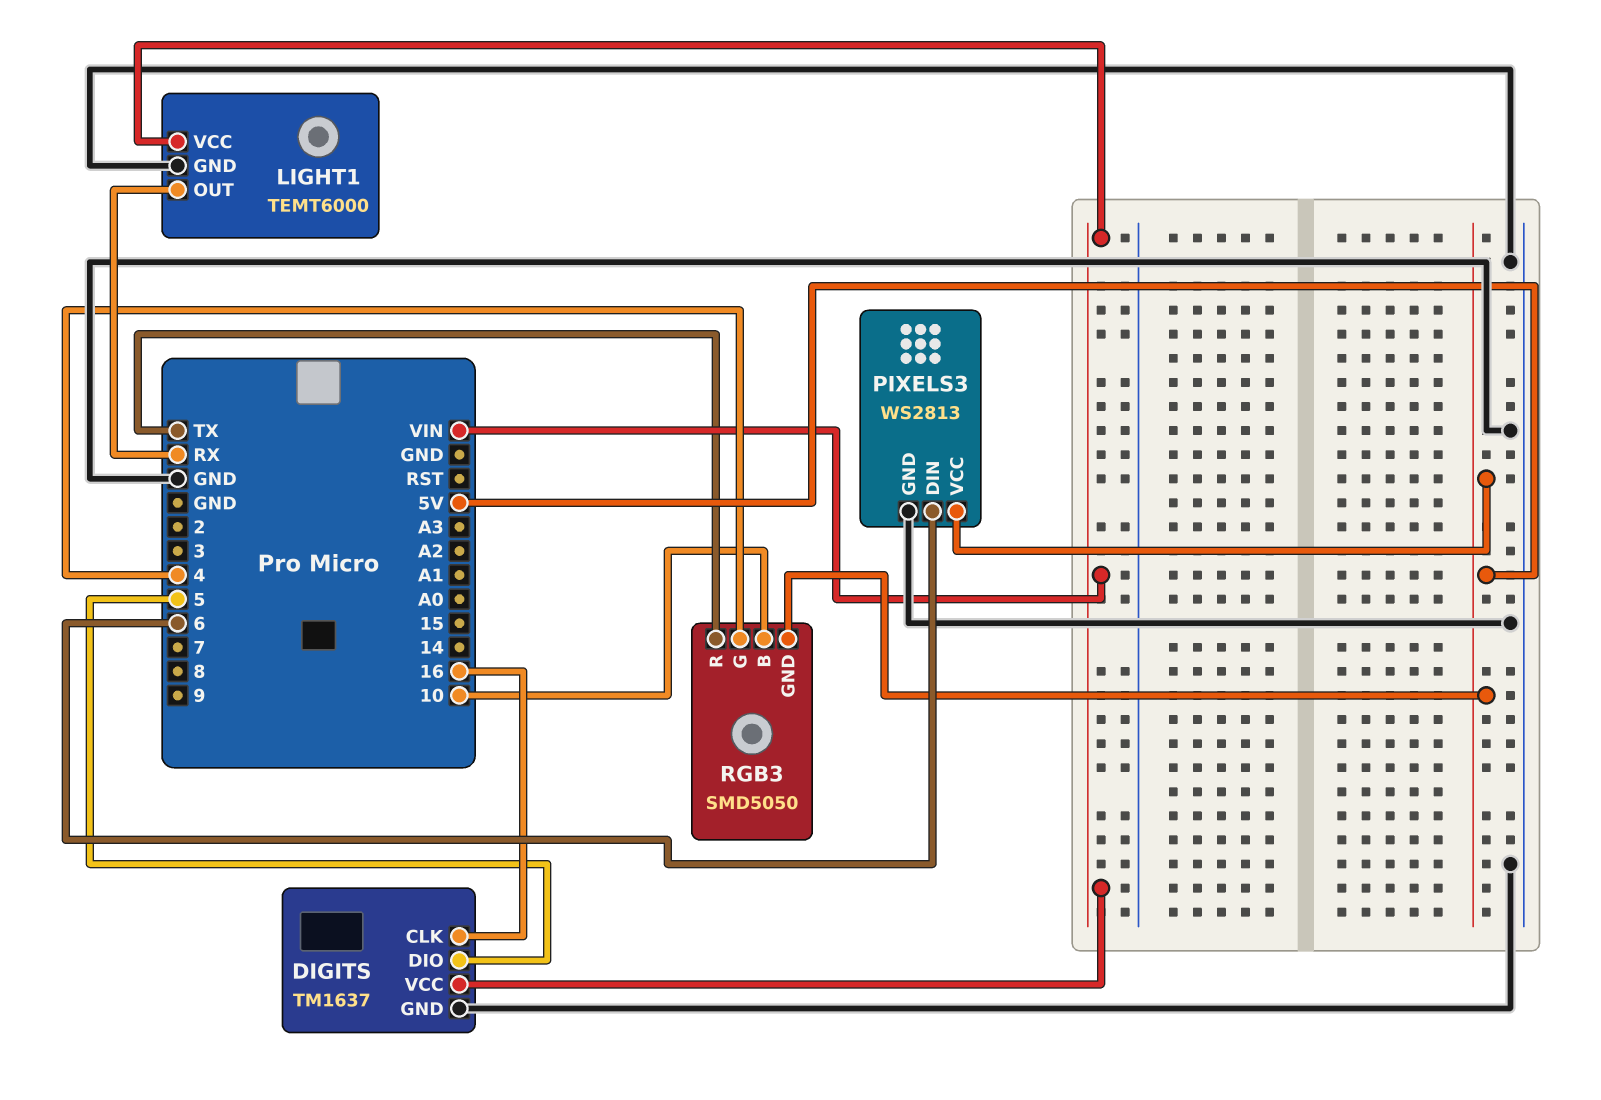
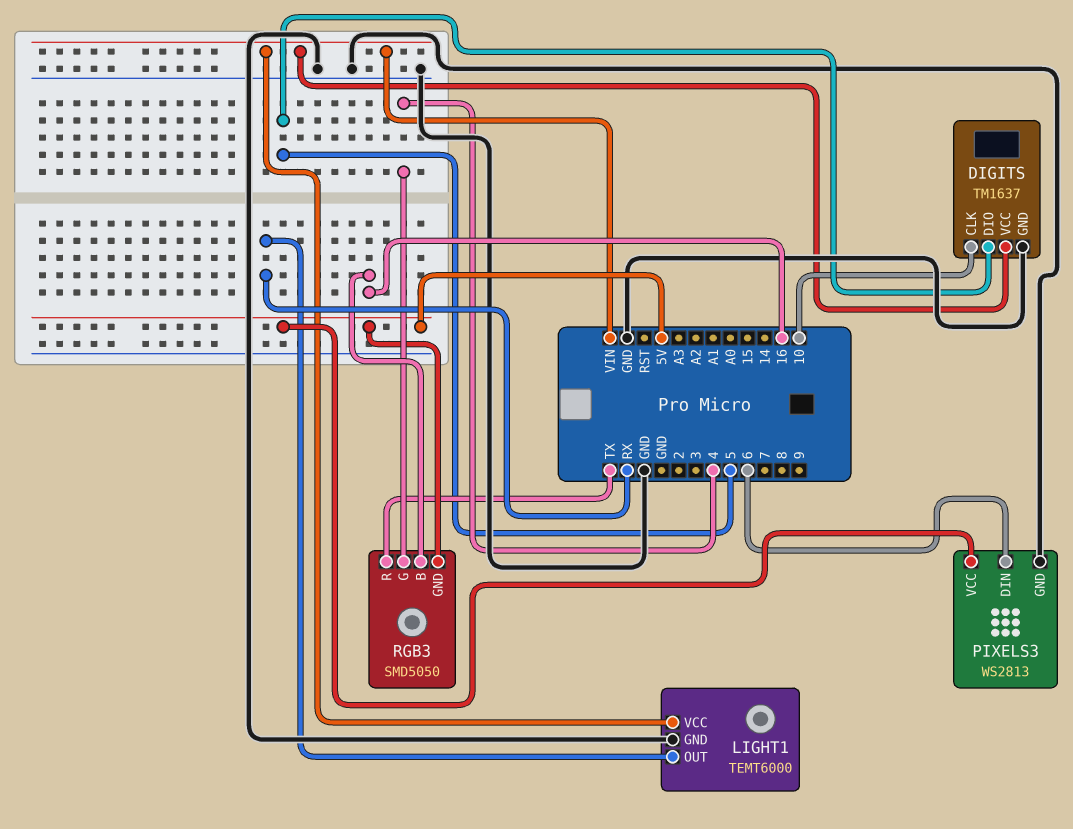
DIGITS pin CLK: 16 -> 10
RGB3 pin B: 10 -> 16

